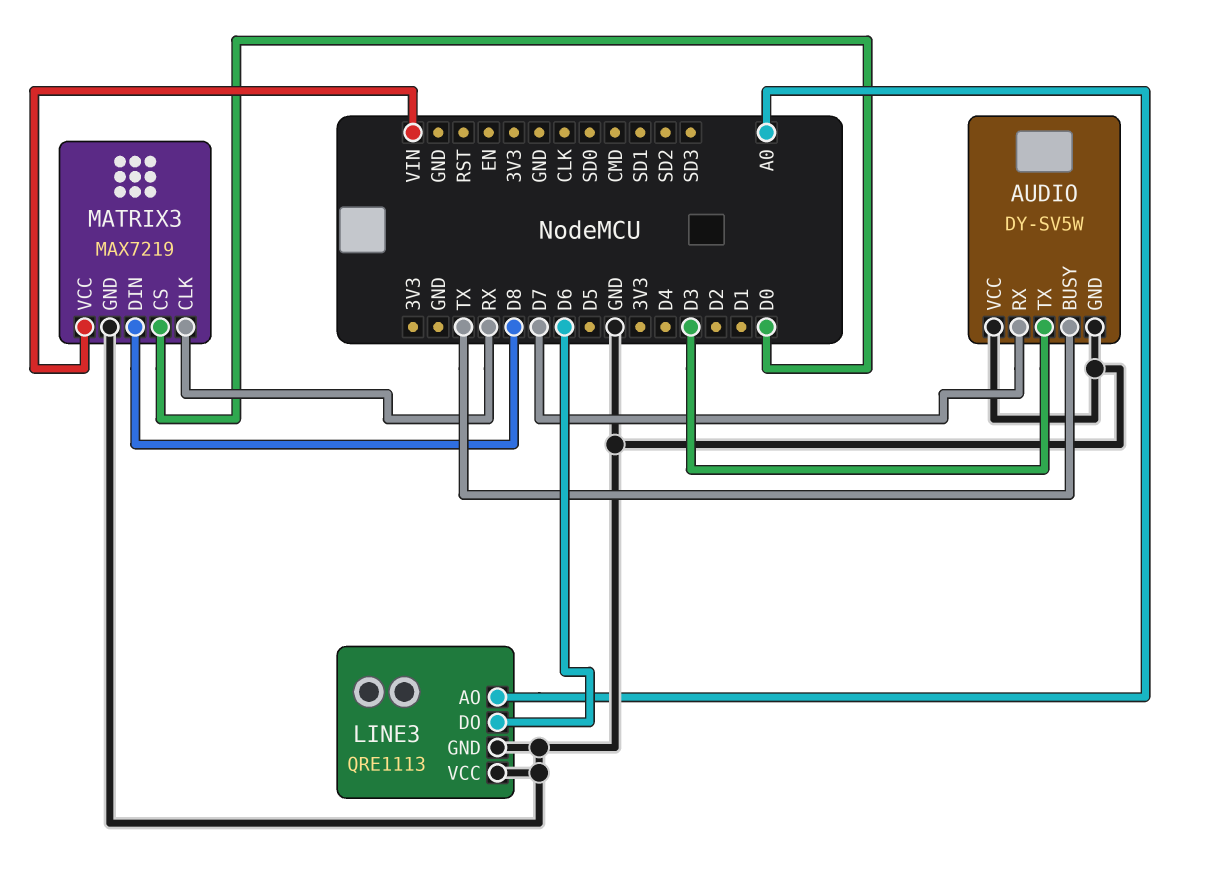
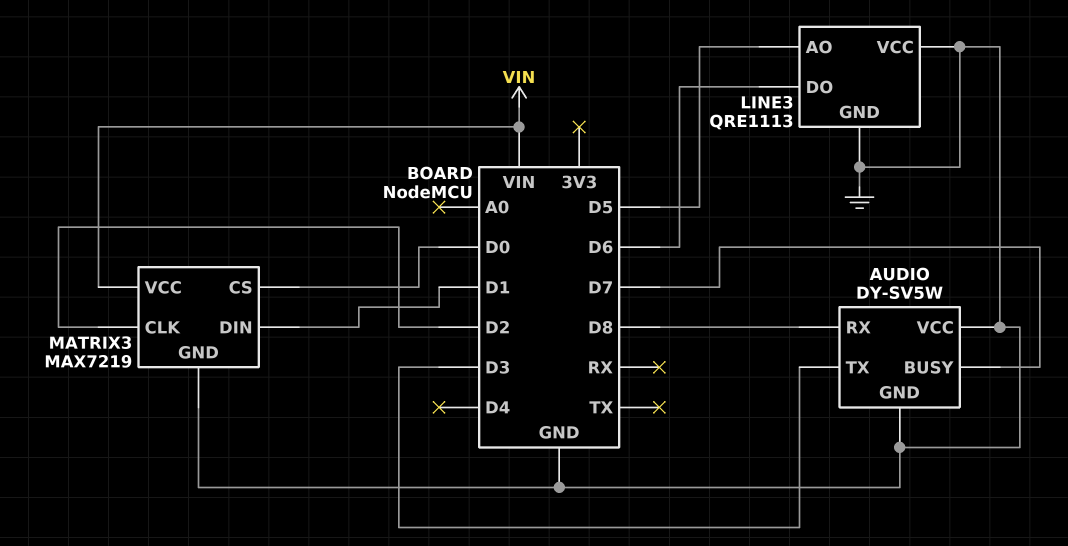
AUDIO pin BUSY: TX -> D7
AUDIO pin RX: D7 -> D8
LINE3 pin AO: A0 -> D5
MATRIX3 pin CLK: RX -> D2
MATRIX3 pin DIN: D8 -> D1

